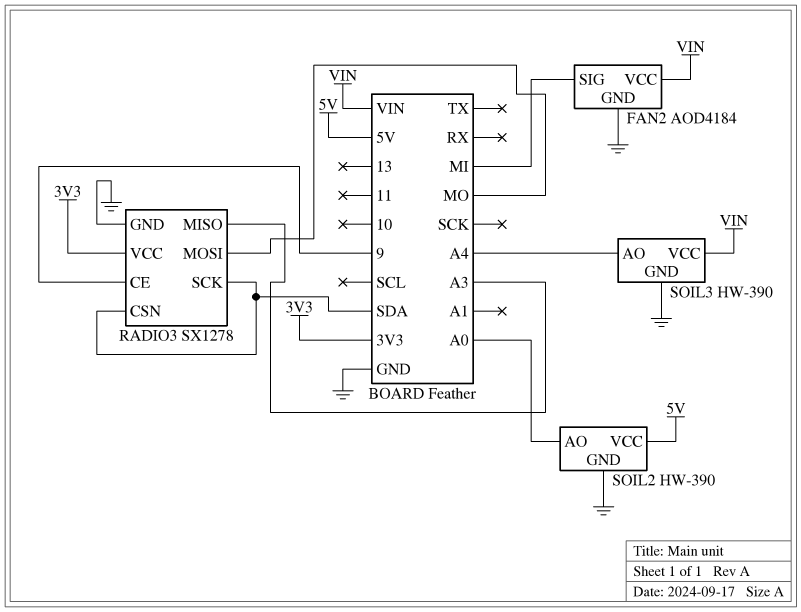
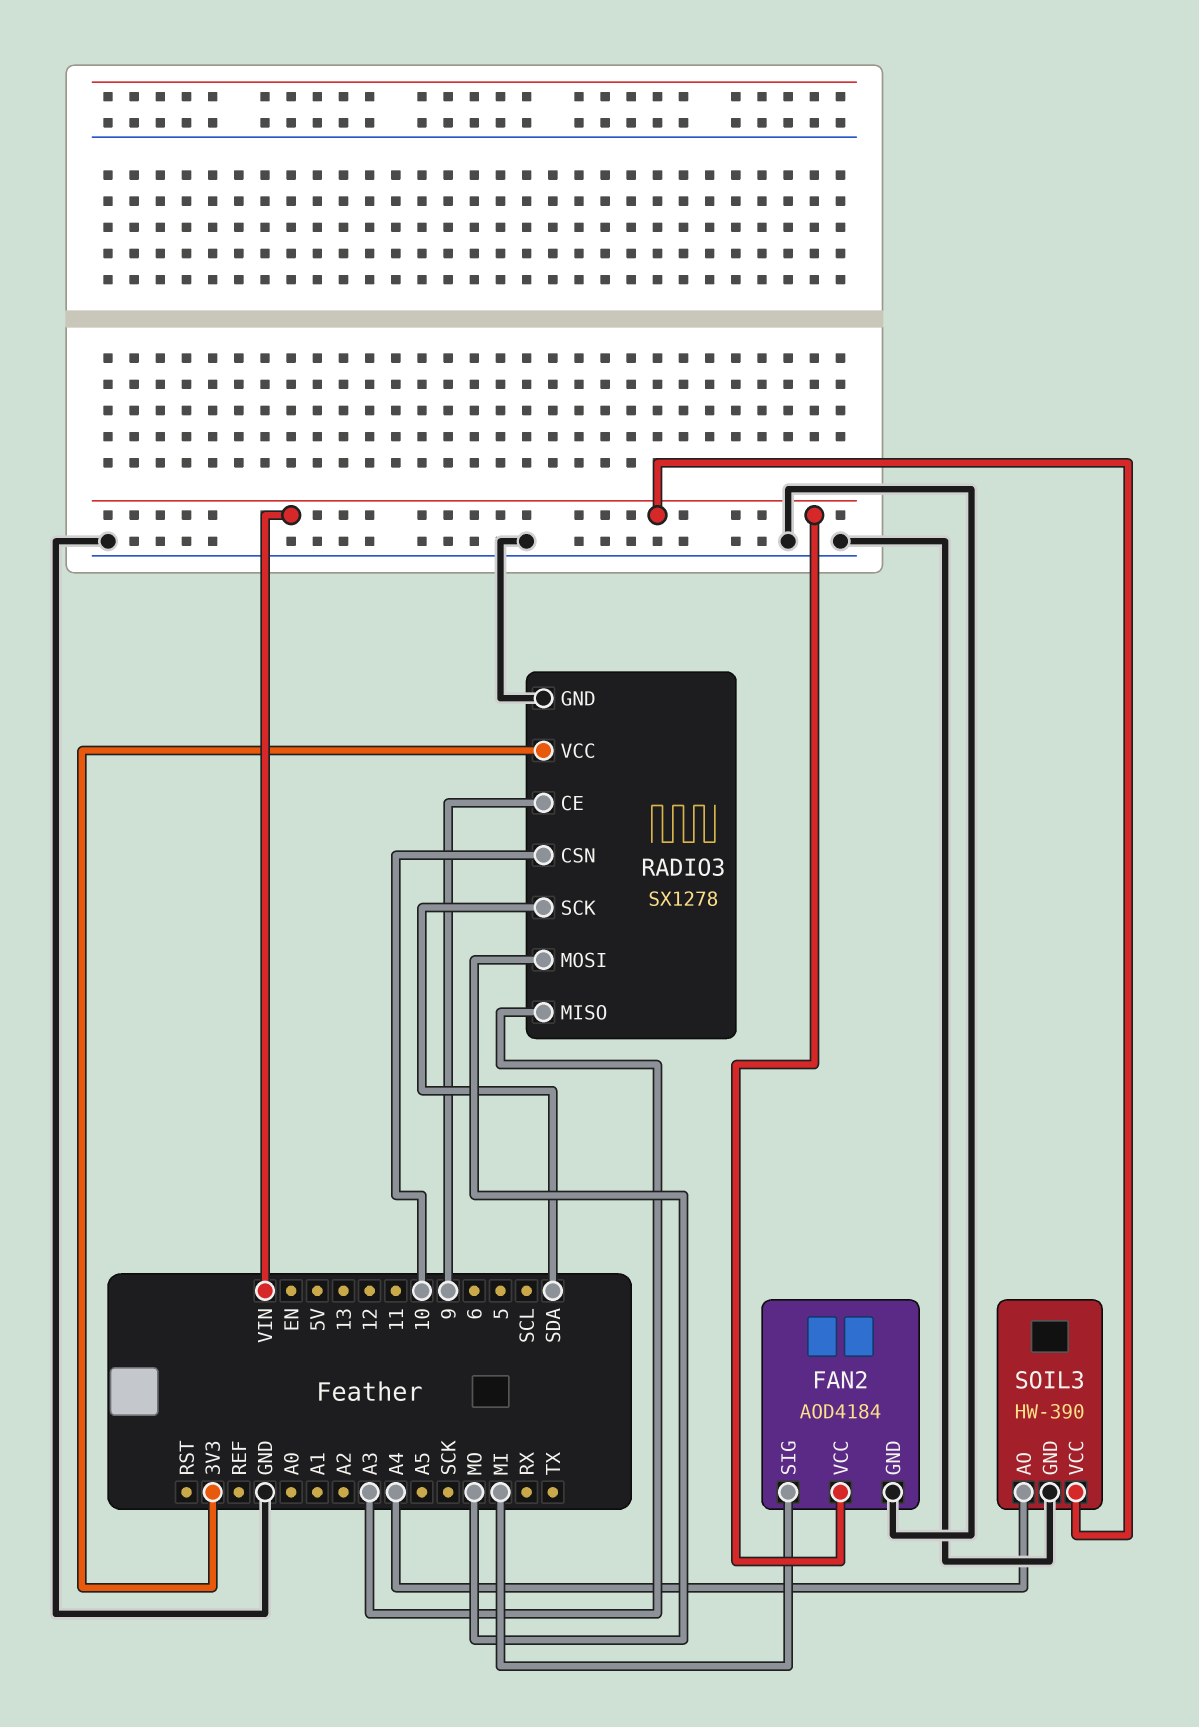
RADIO3 pin CSN: SDA -> 10
SOIL2: HW-390 -> none
SOIL2 pin AO: A0 -> none
SOIL2 pin GND: GND -> none
SOIL2 pin VCC: 5V -> none

